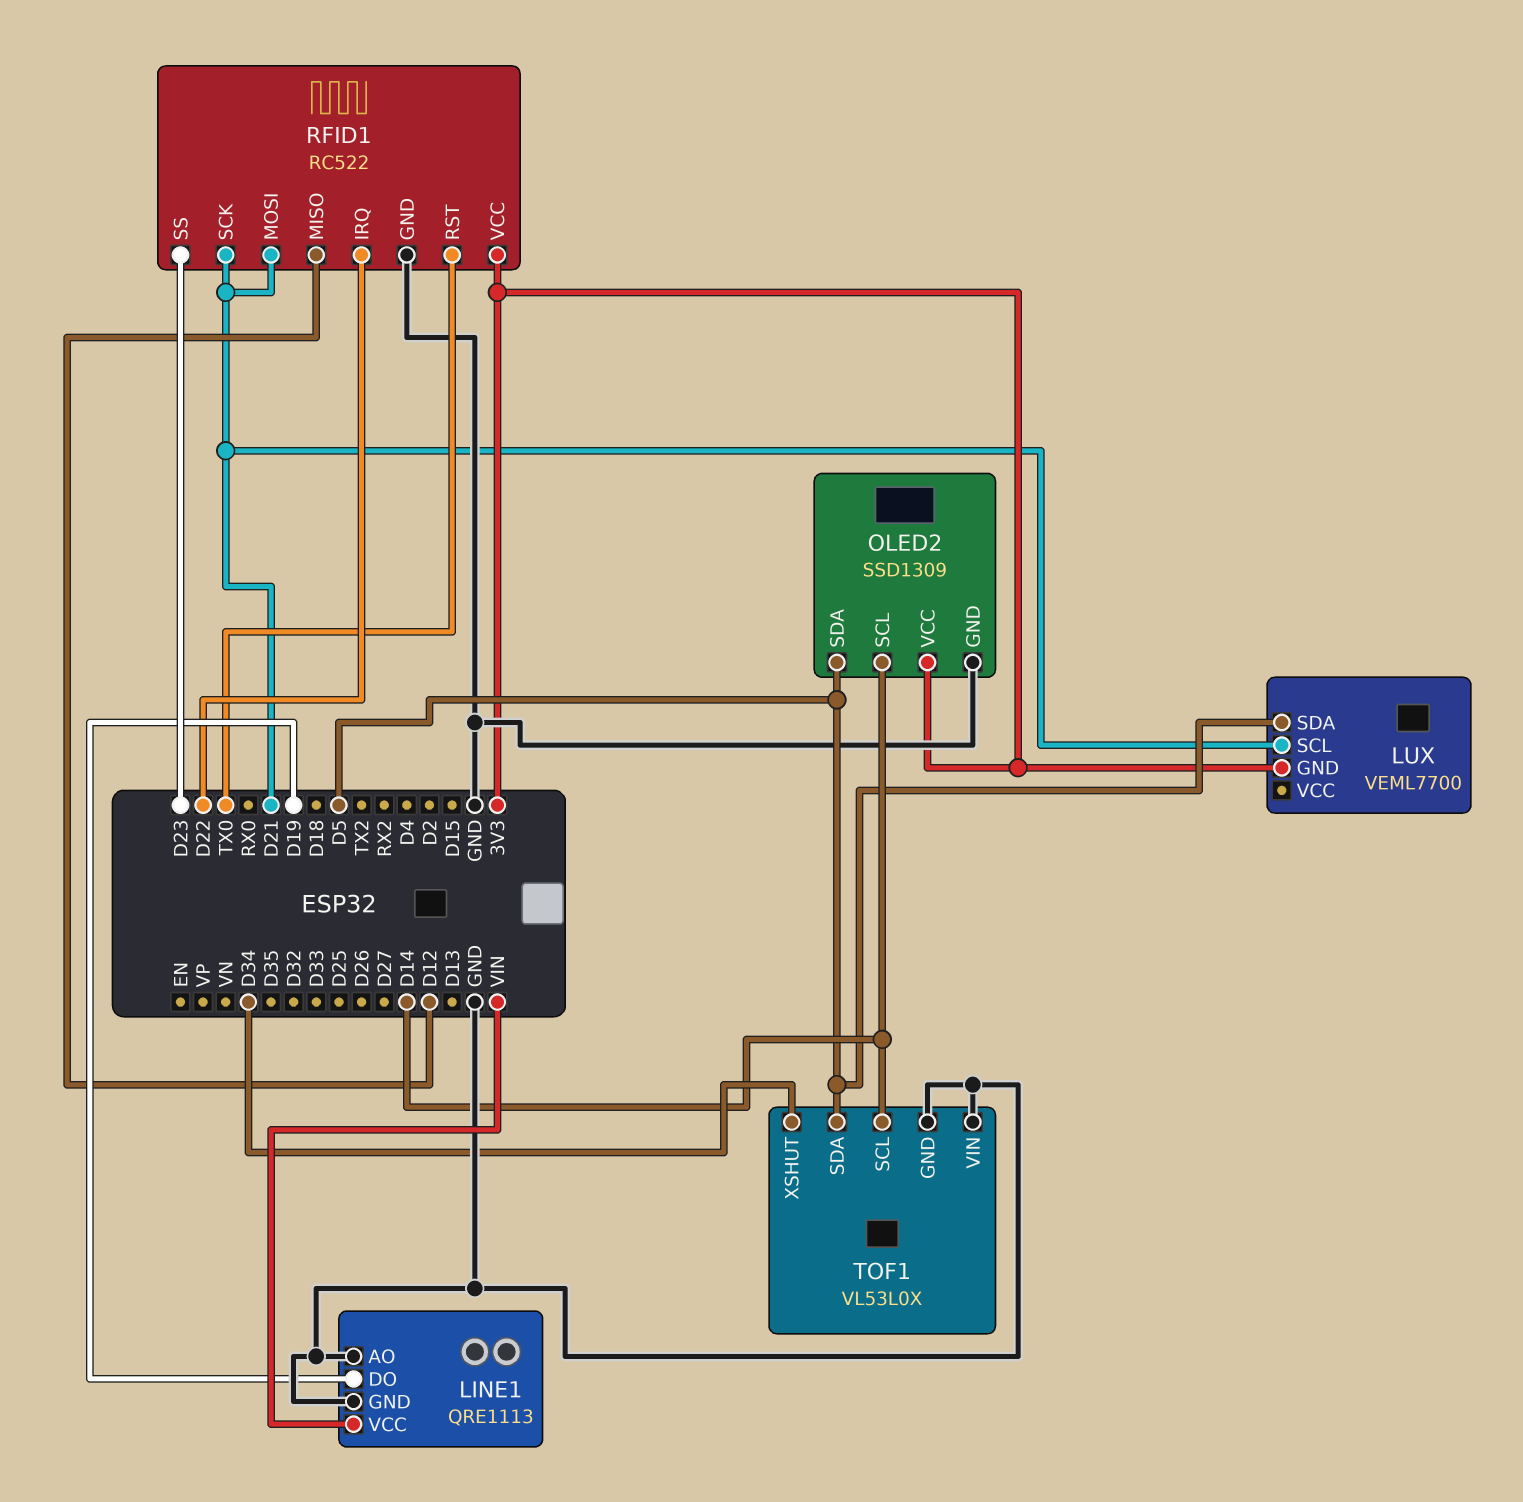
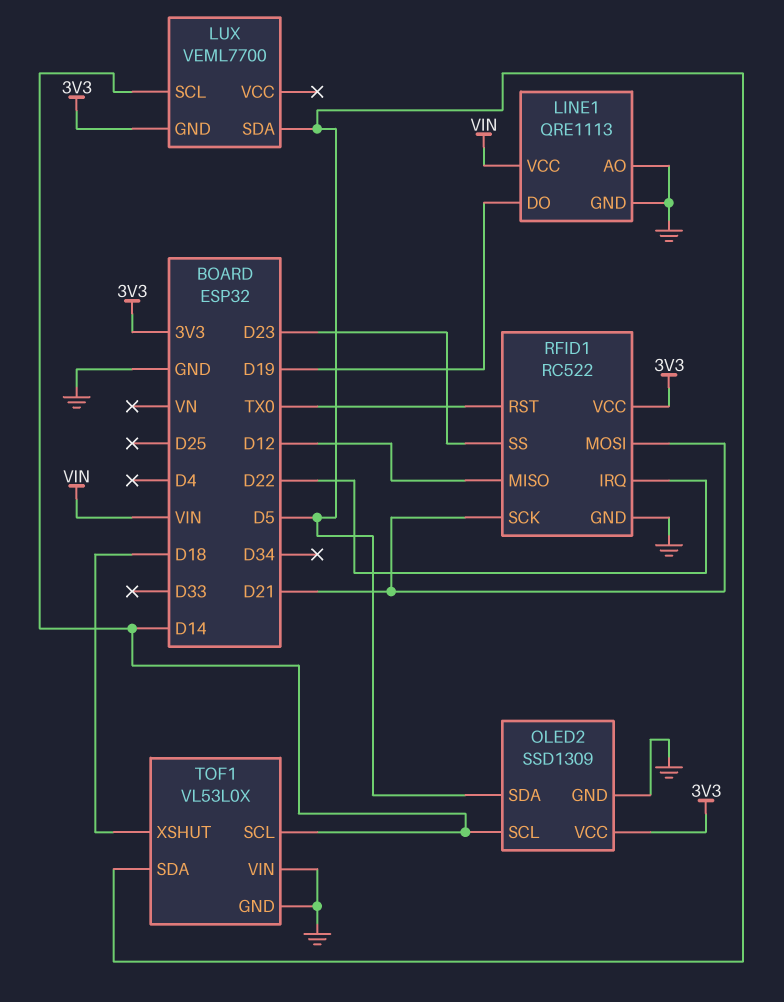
LUX pin SCL: D21 -> D14
TOF1 pin XSHUT: D34 -> D18

